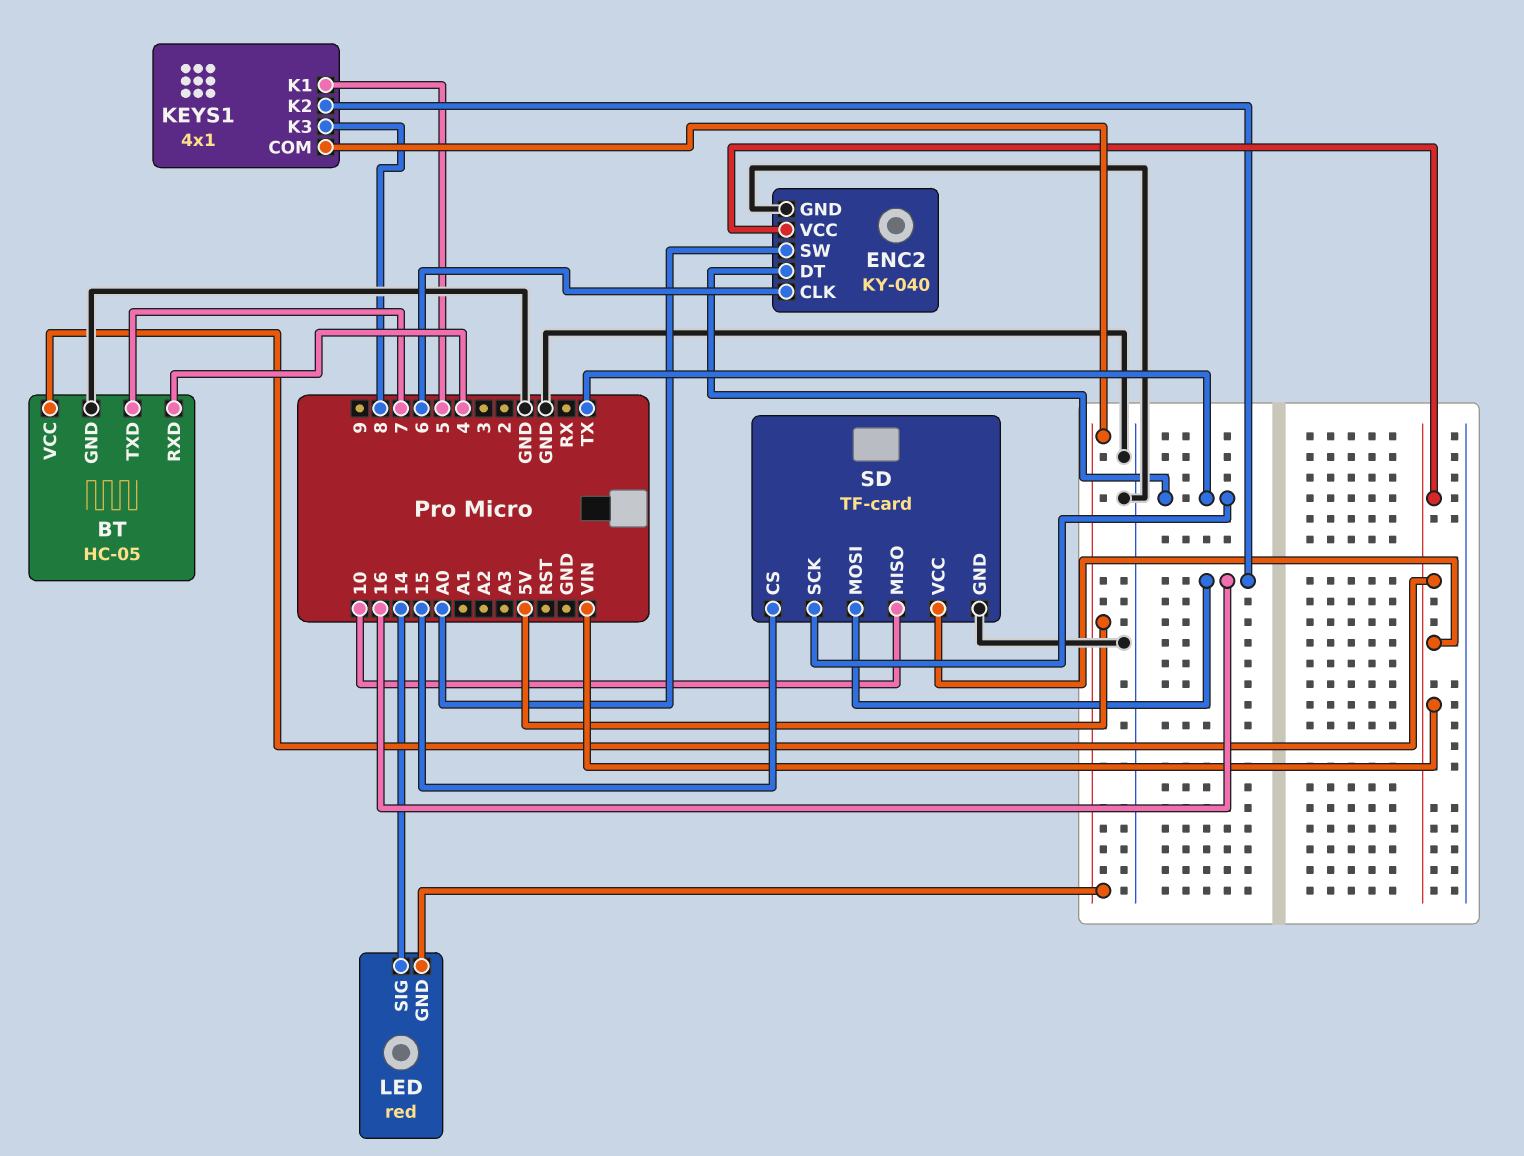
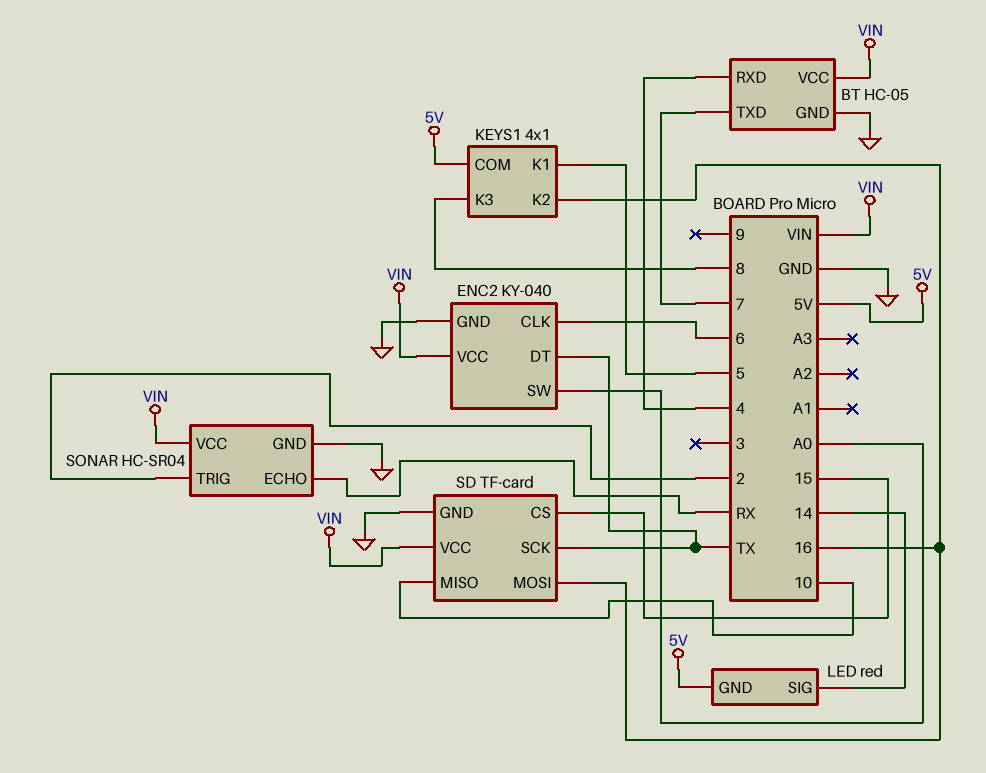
SONAR: none -> HC-SR04
SONAR pin ECHO: none -> RX
SONAR pin GND: none -> GND
SONAR pin TRIG: none -> 2
SONAR pin VCC: none -> VIN

